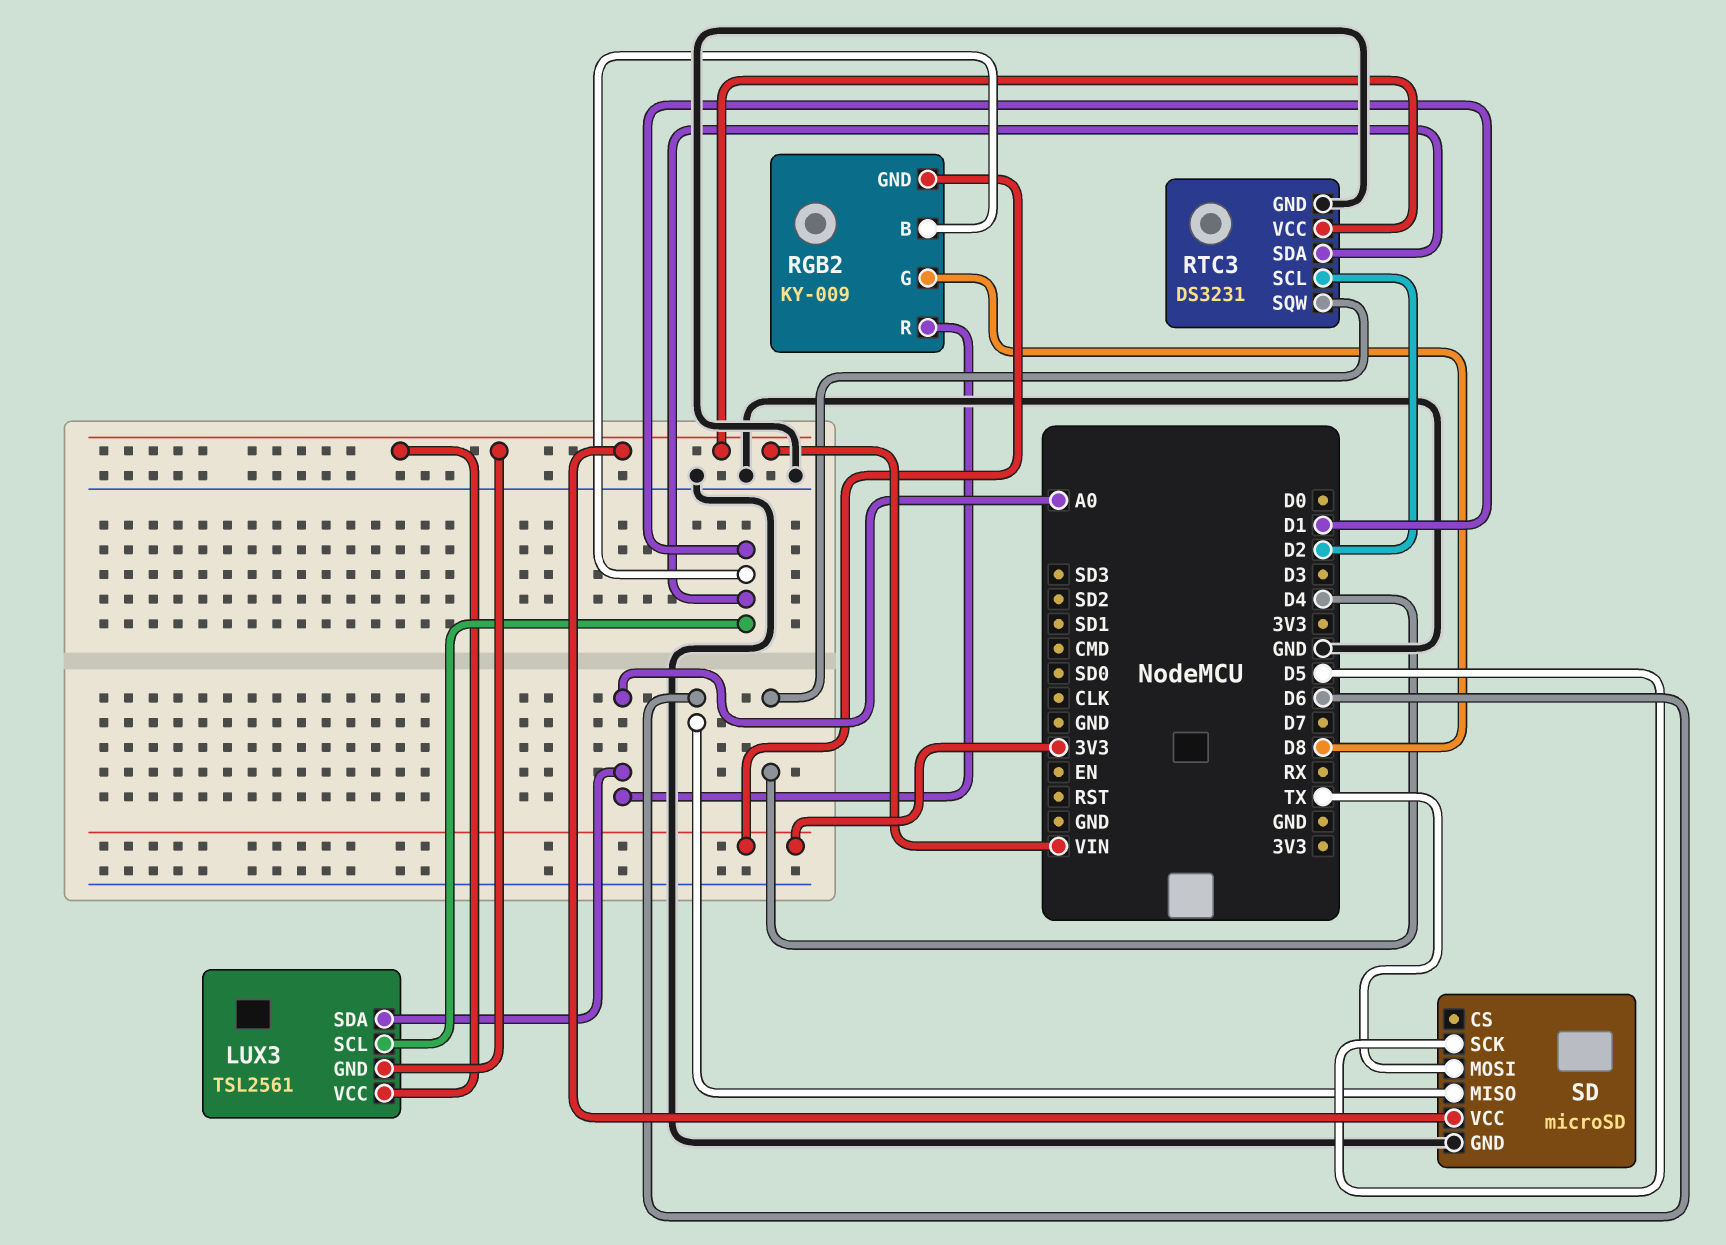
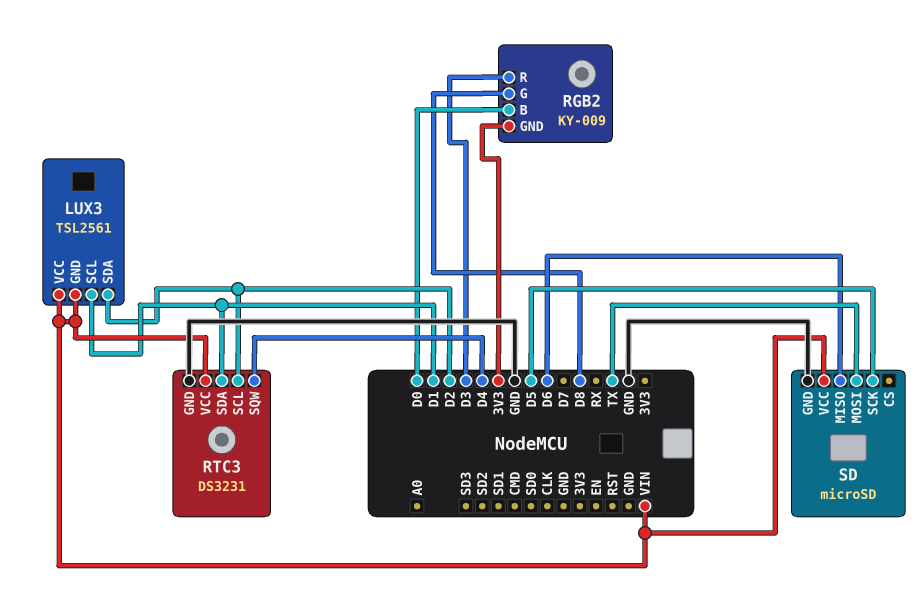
LUX3 pin SDA: A0 -> D2
RGB2 pin B: D1 -> D0
RGB2 pin R: A0 -> D3

